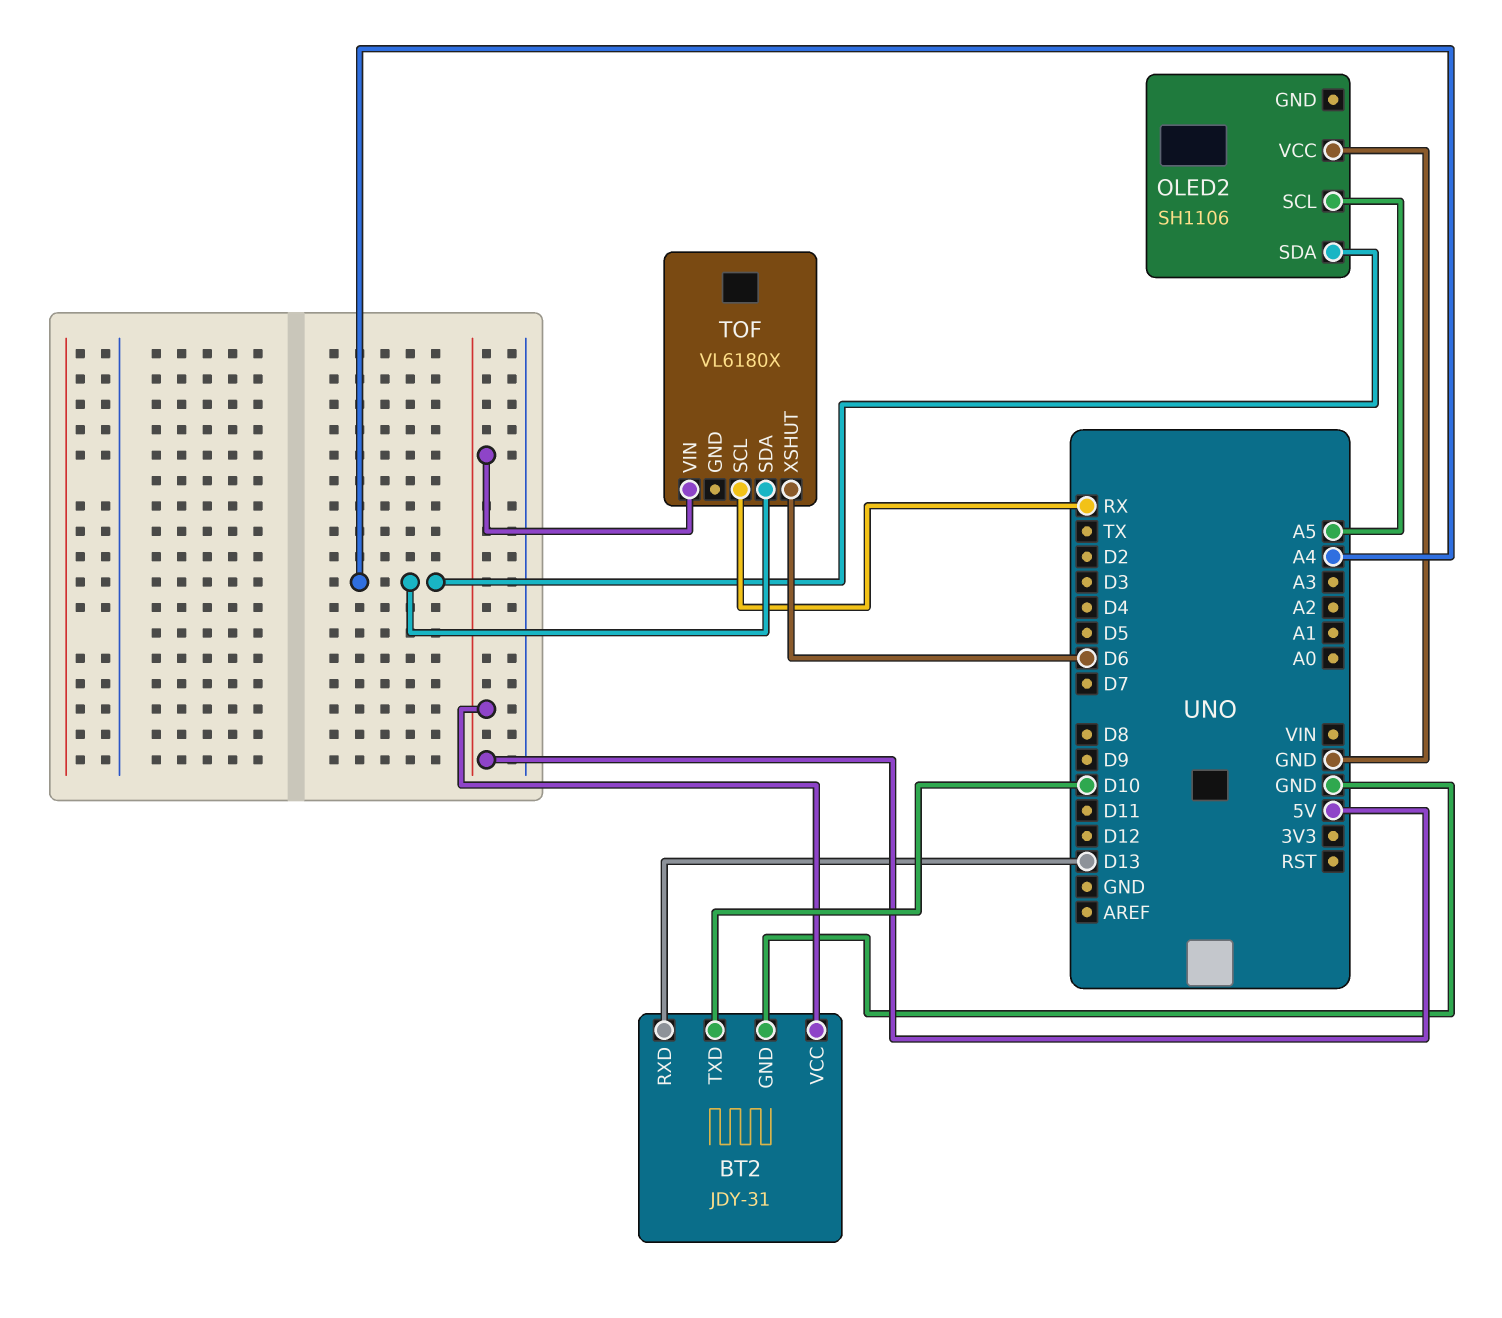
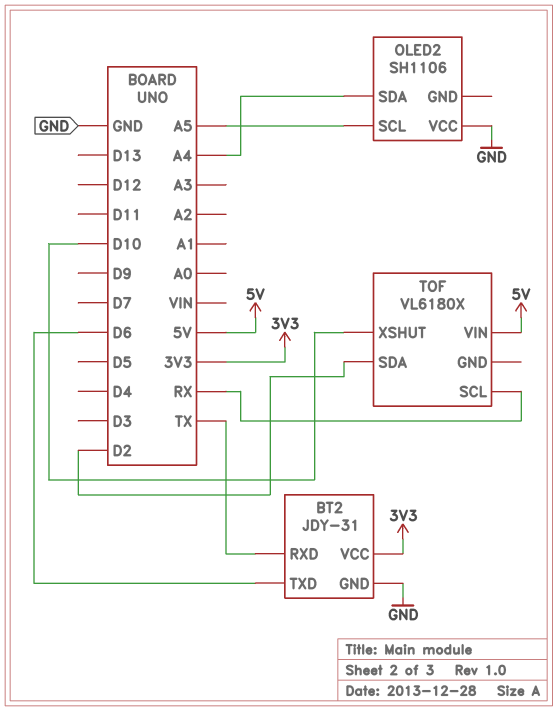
BT2 pin RXD: D13 -> TX
BT2 pin TXD: D10 -> D6
BT2 pin VCC: 5V -> 3V3
TOF pin SDA: A4 -> D2
TOF pin XSHUT: D6 -> D10

